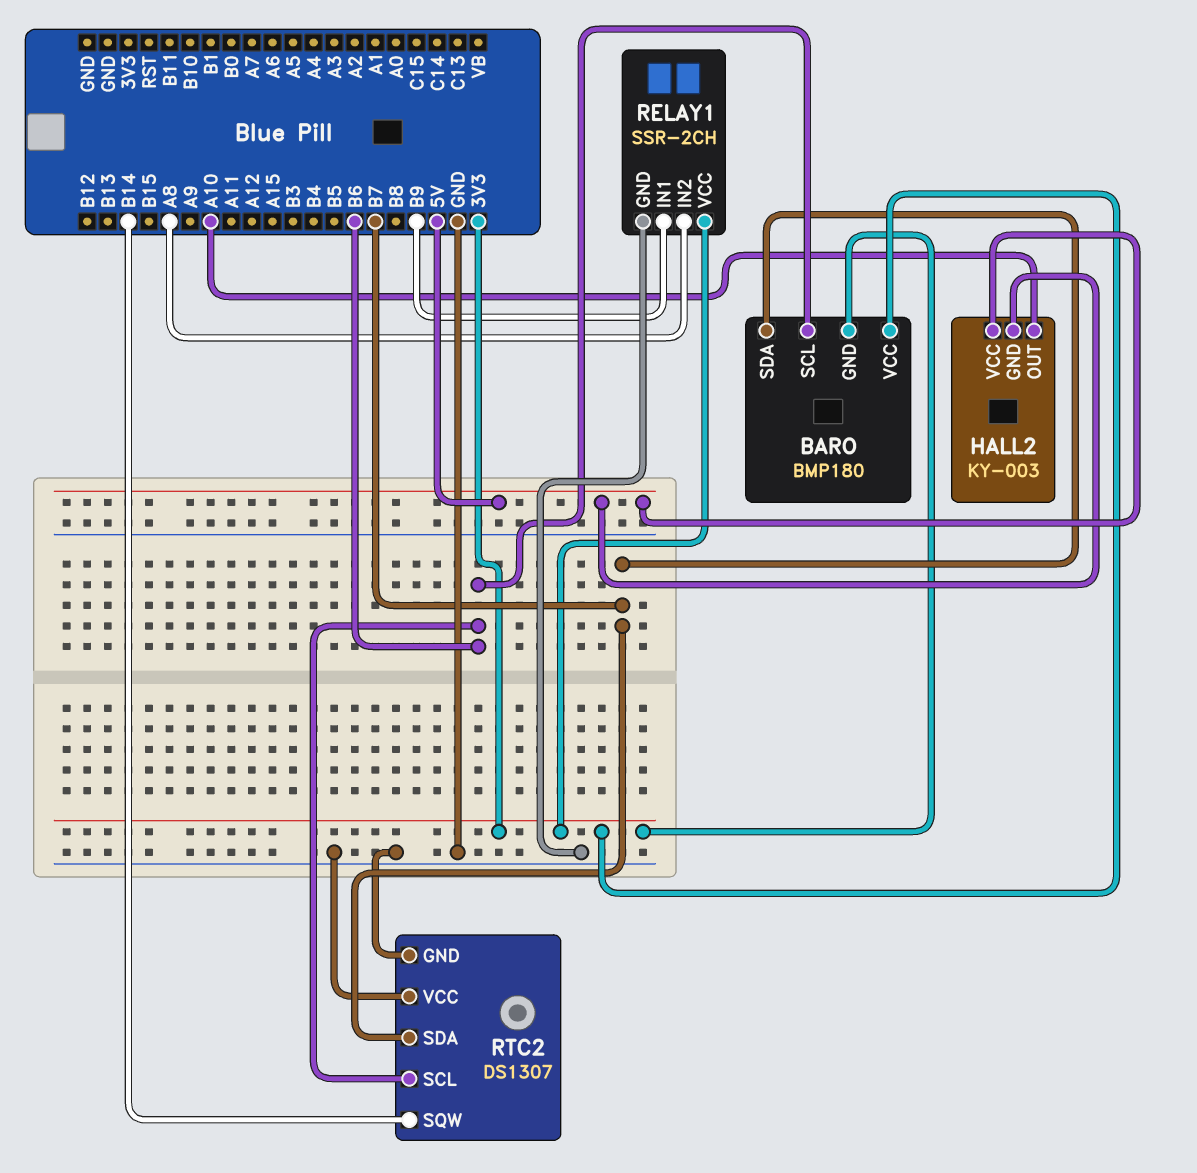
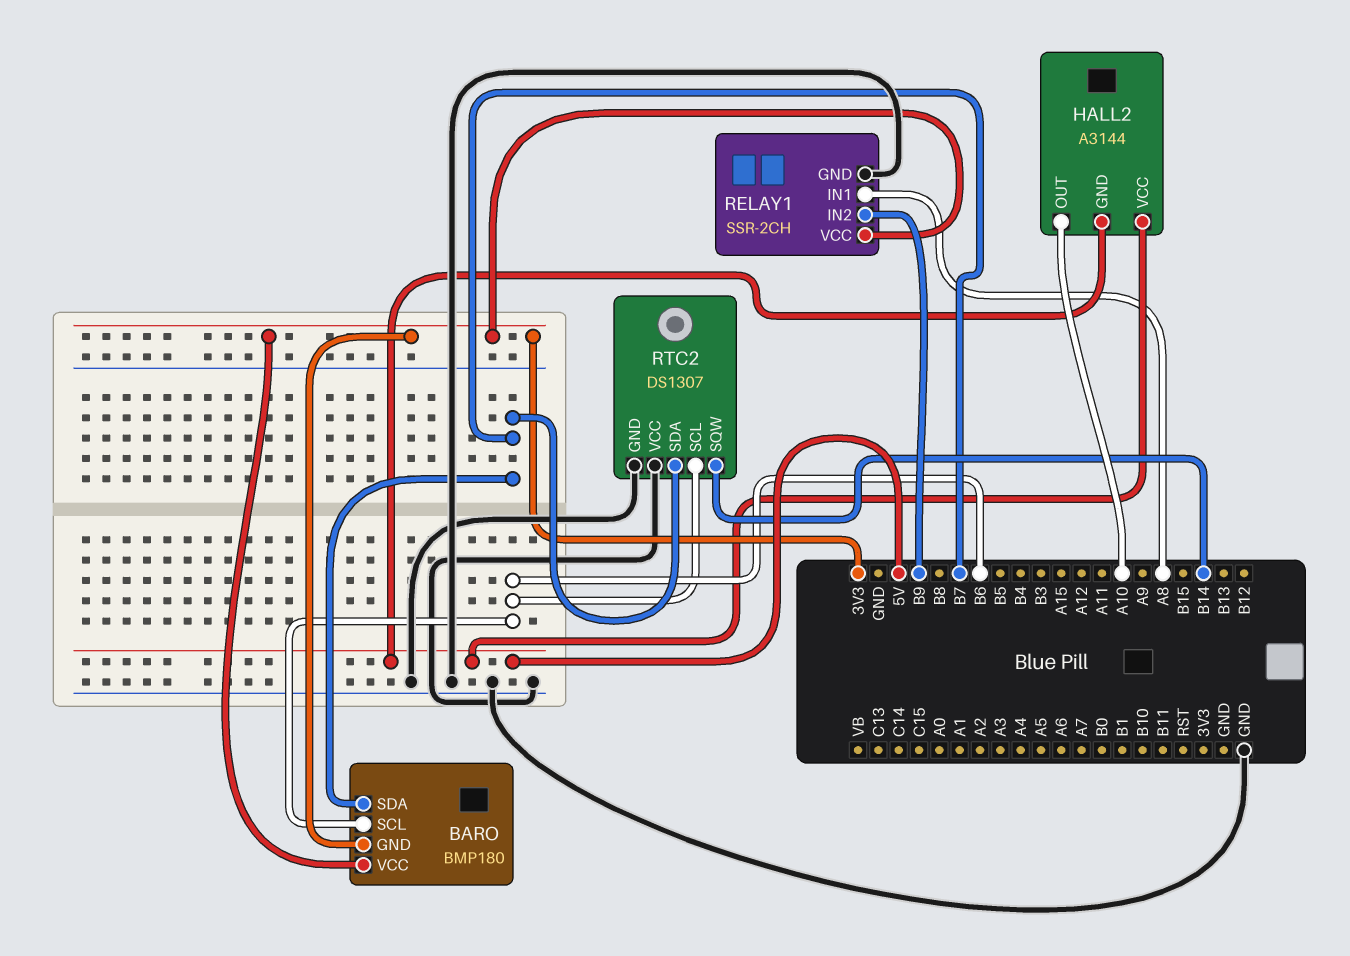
HALL2: KY-003 -> A3144
RELAY1 pin IN1: B9 -> A8
RELAY1 pin IN2: A8 -> B9

